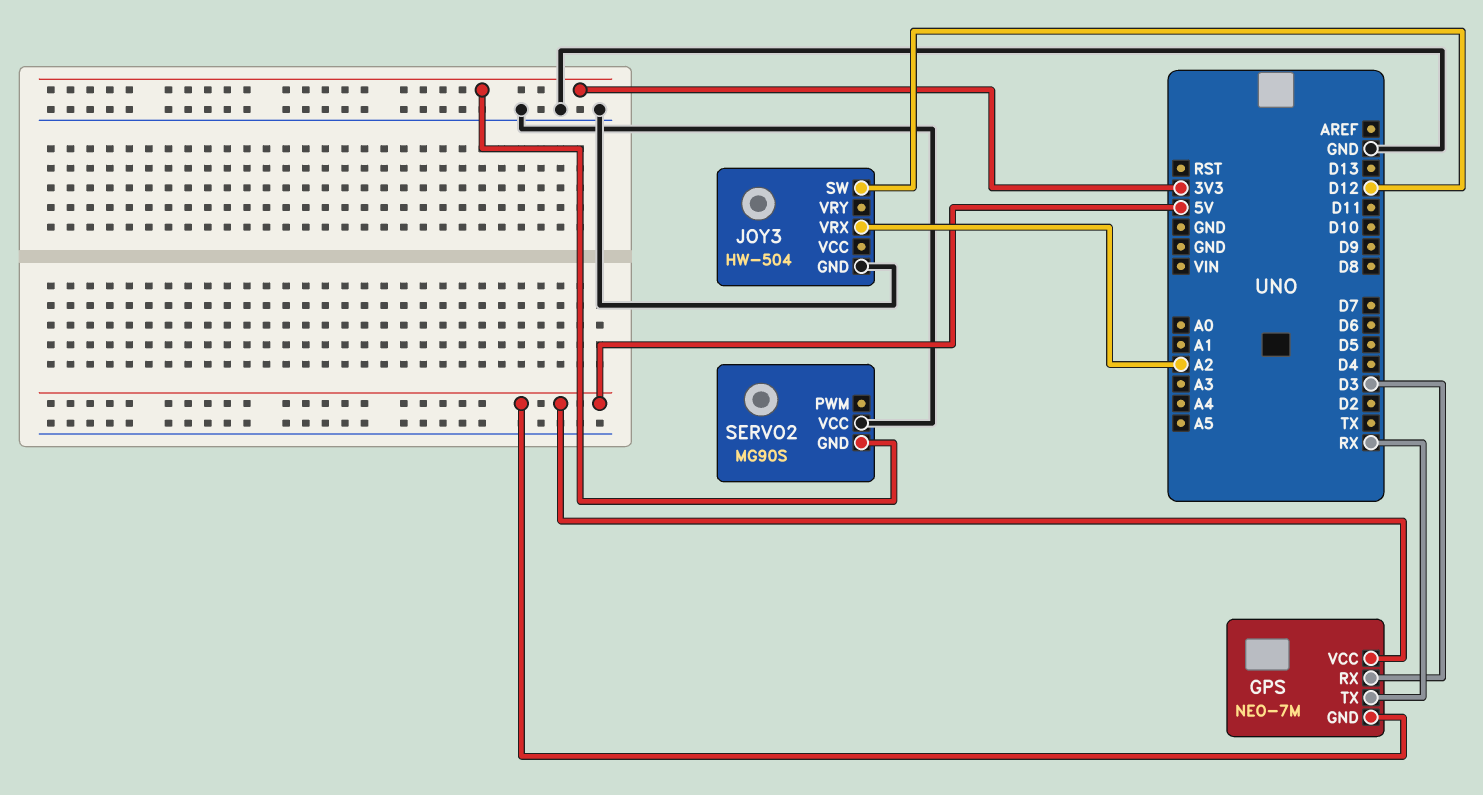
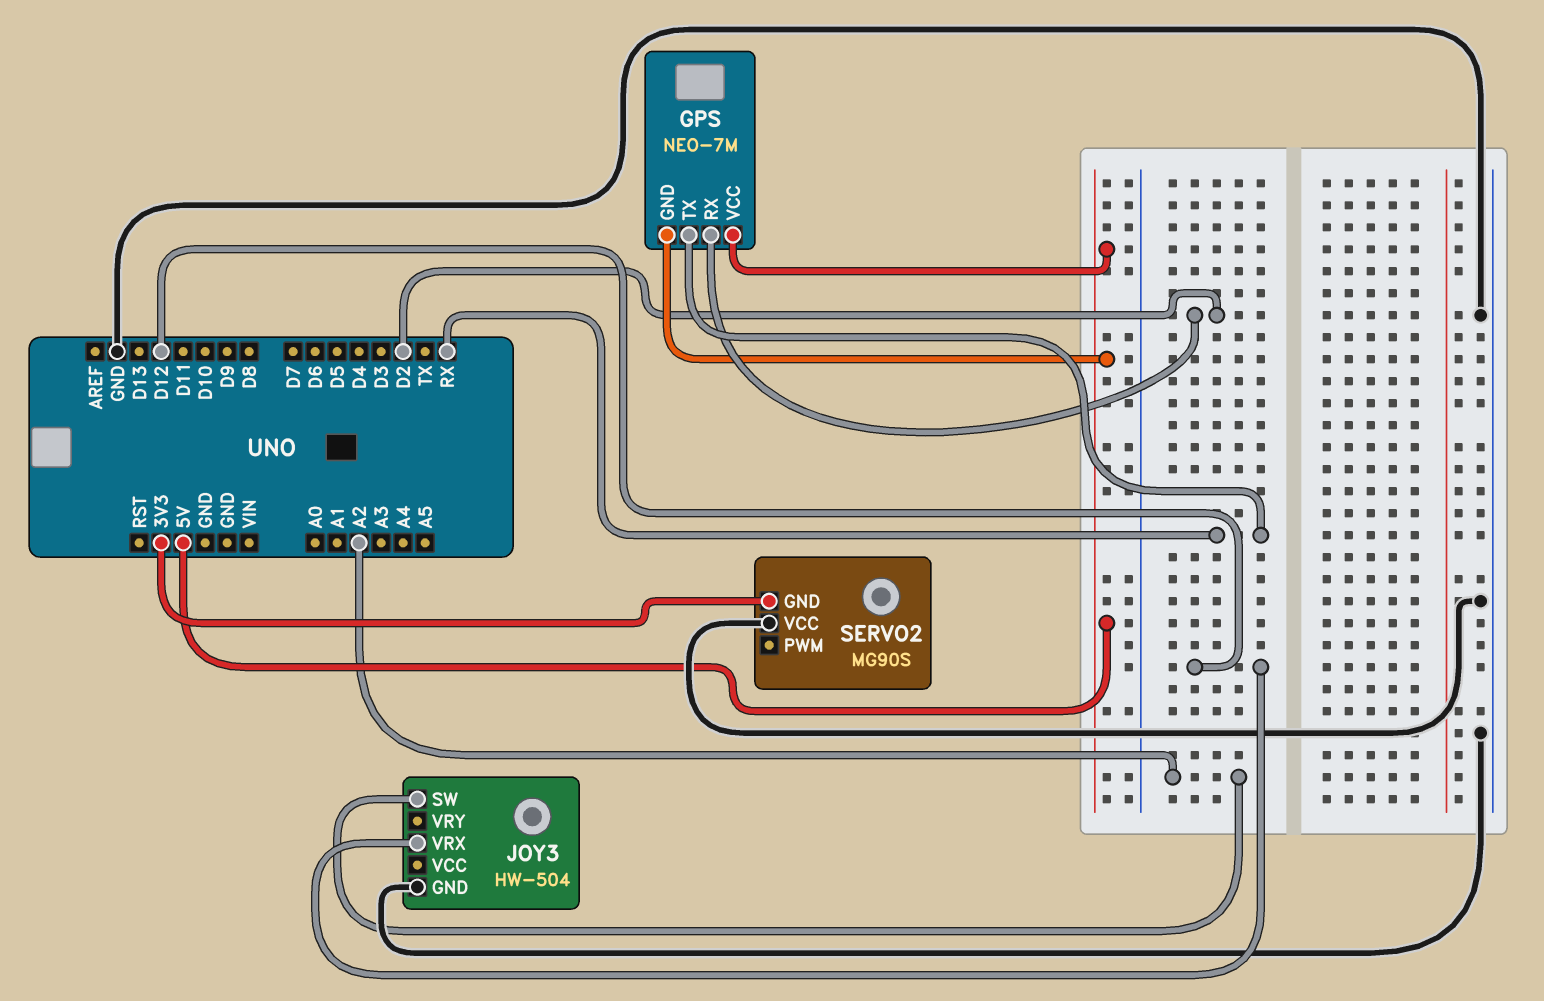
GPS pin RX: D3 -> D2
JOY3 pin SW: D12 -> A2
JOY3 pin VRX: A2 -> D12

